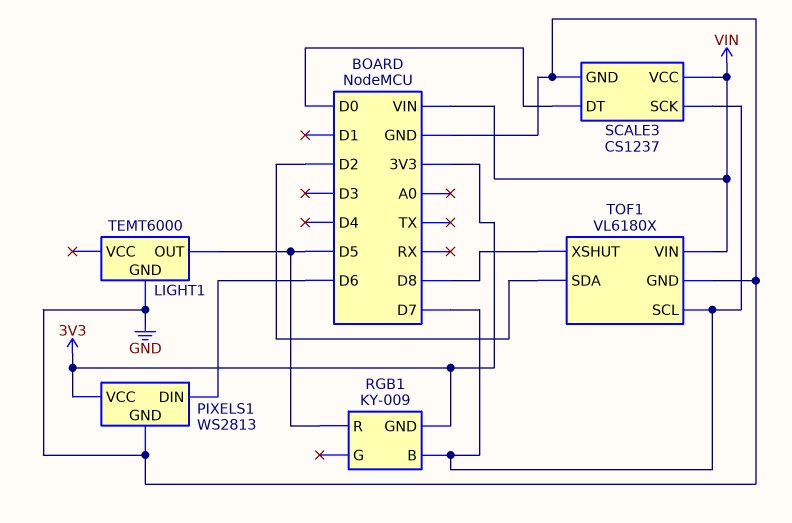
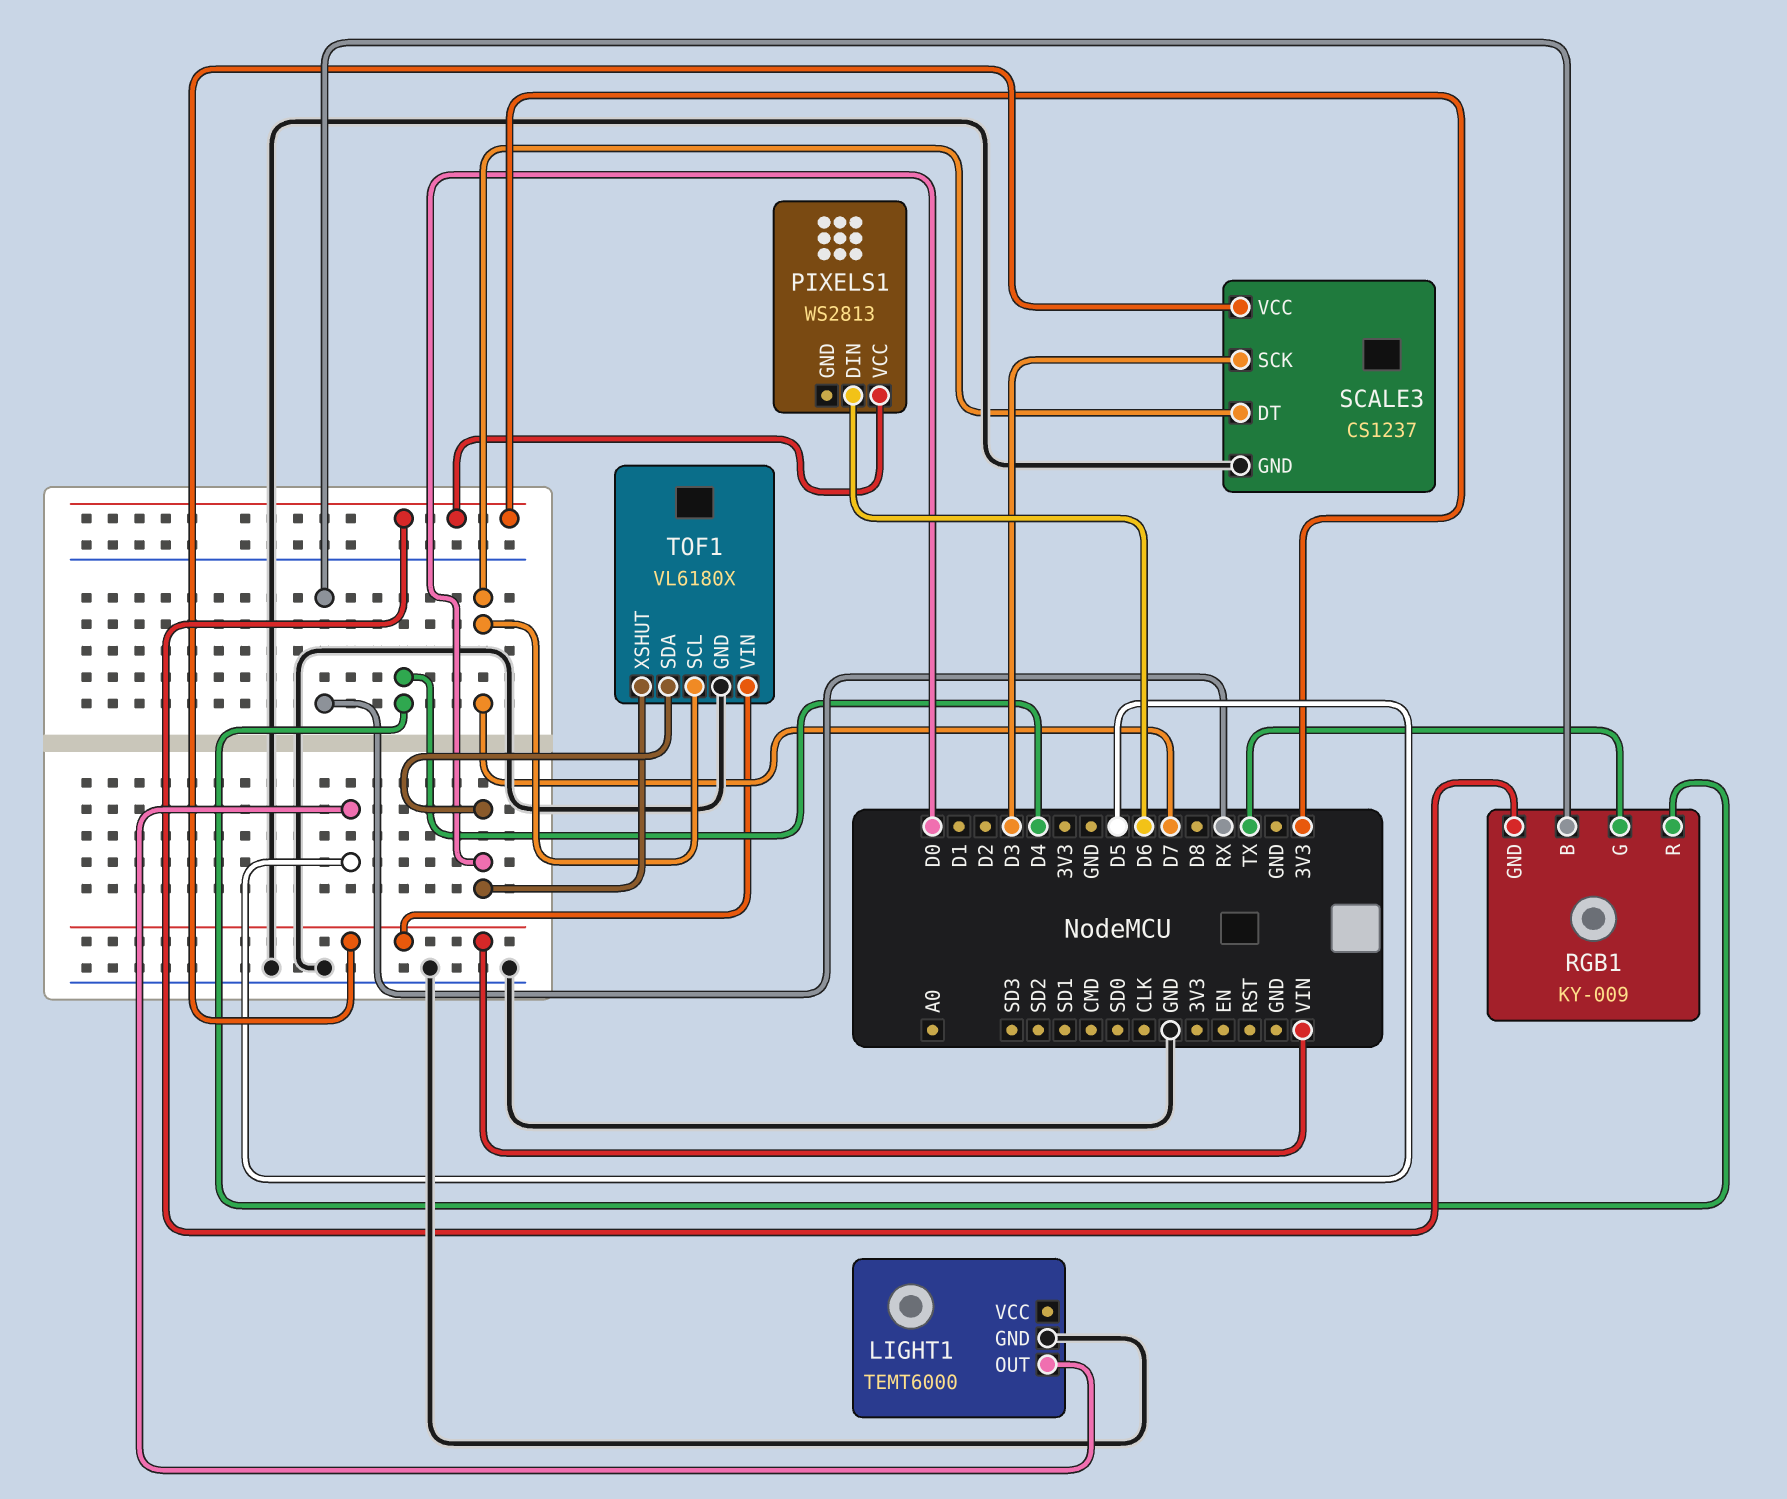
PIXELS1 pin GND: GND -> none
RGB1 pin B: D7 -> RX
RGB1 pin G: none -> TX
RGB1 pin R: D5 -> D4
SCALE3 pin DT: D0 -> D7
SCALE3 pin SCK: D7 -> D3
TOF1 pin SDA: D2 -> D0
TOF1 pin XSHUT: D8 -> D0

